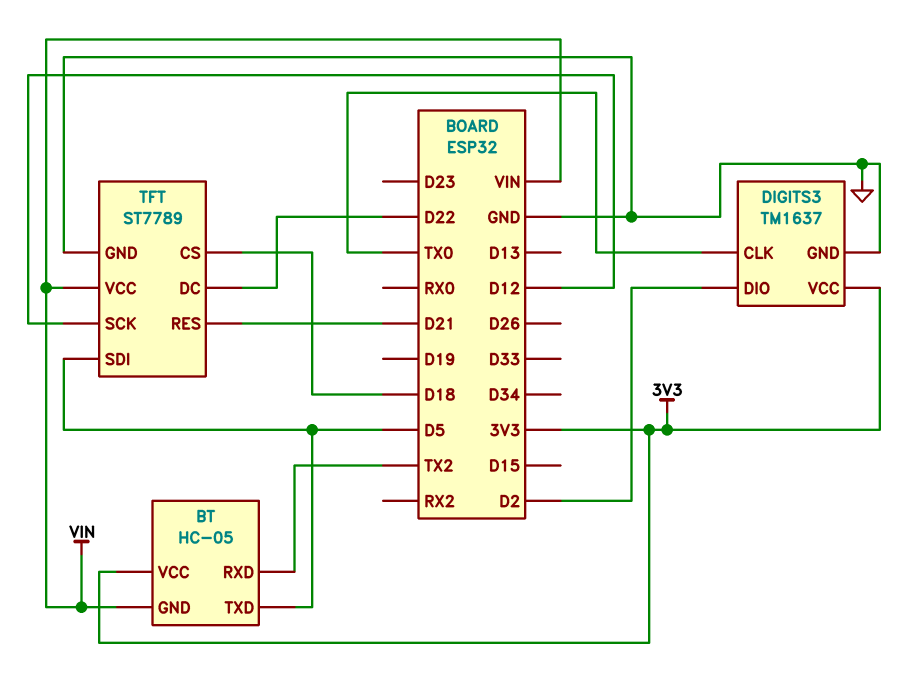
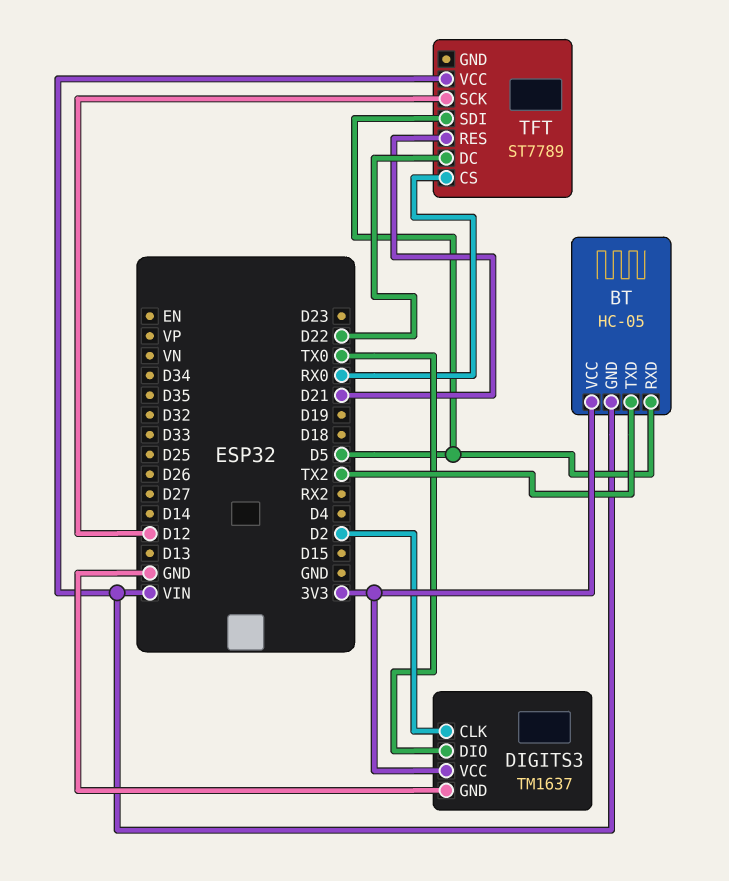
BT pin RXD: TX2 -> D5
BT pin TXD: D5 -> TX2
DIGITS3 pin CLK: TX0 -> D2
DIGITS3 pin DIO: D2 -> TX0
TFT pin CS: D18 -> RX0
TFT pin GND: GND -> none

